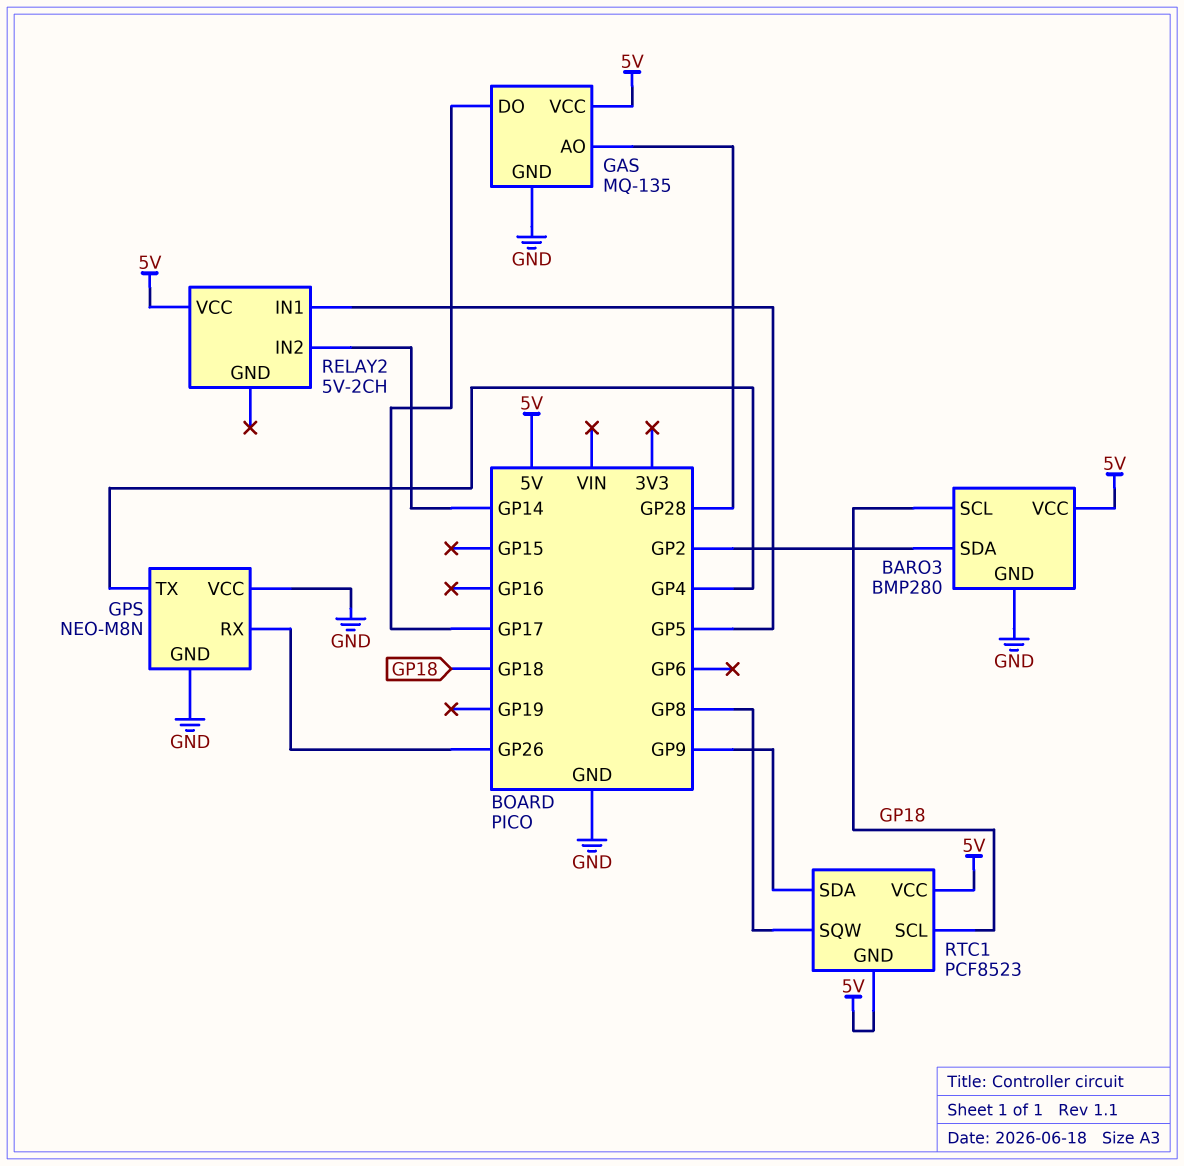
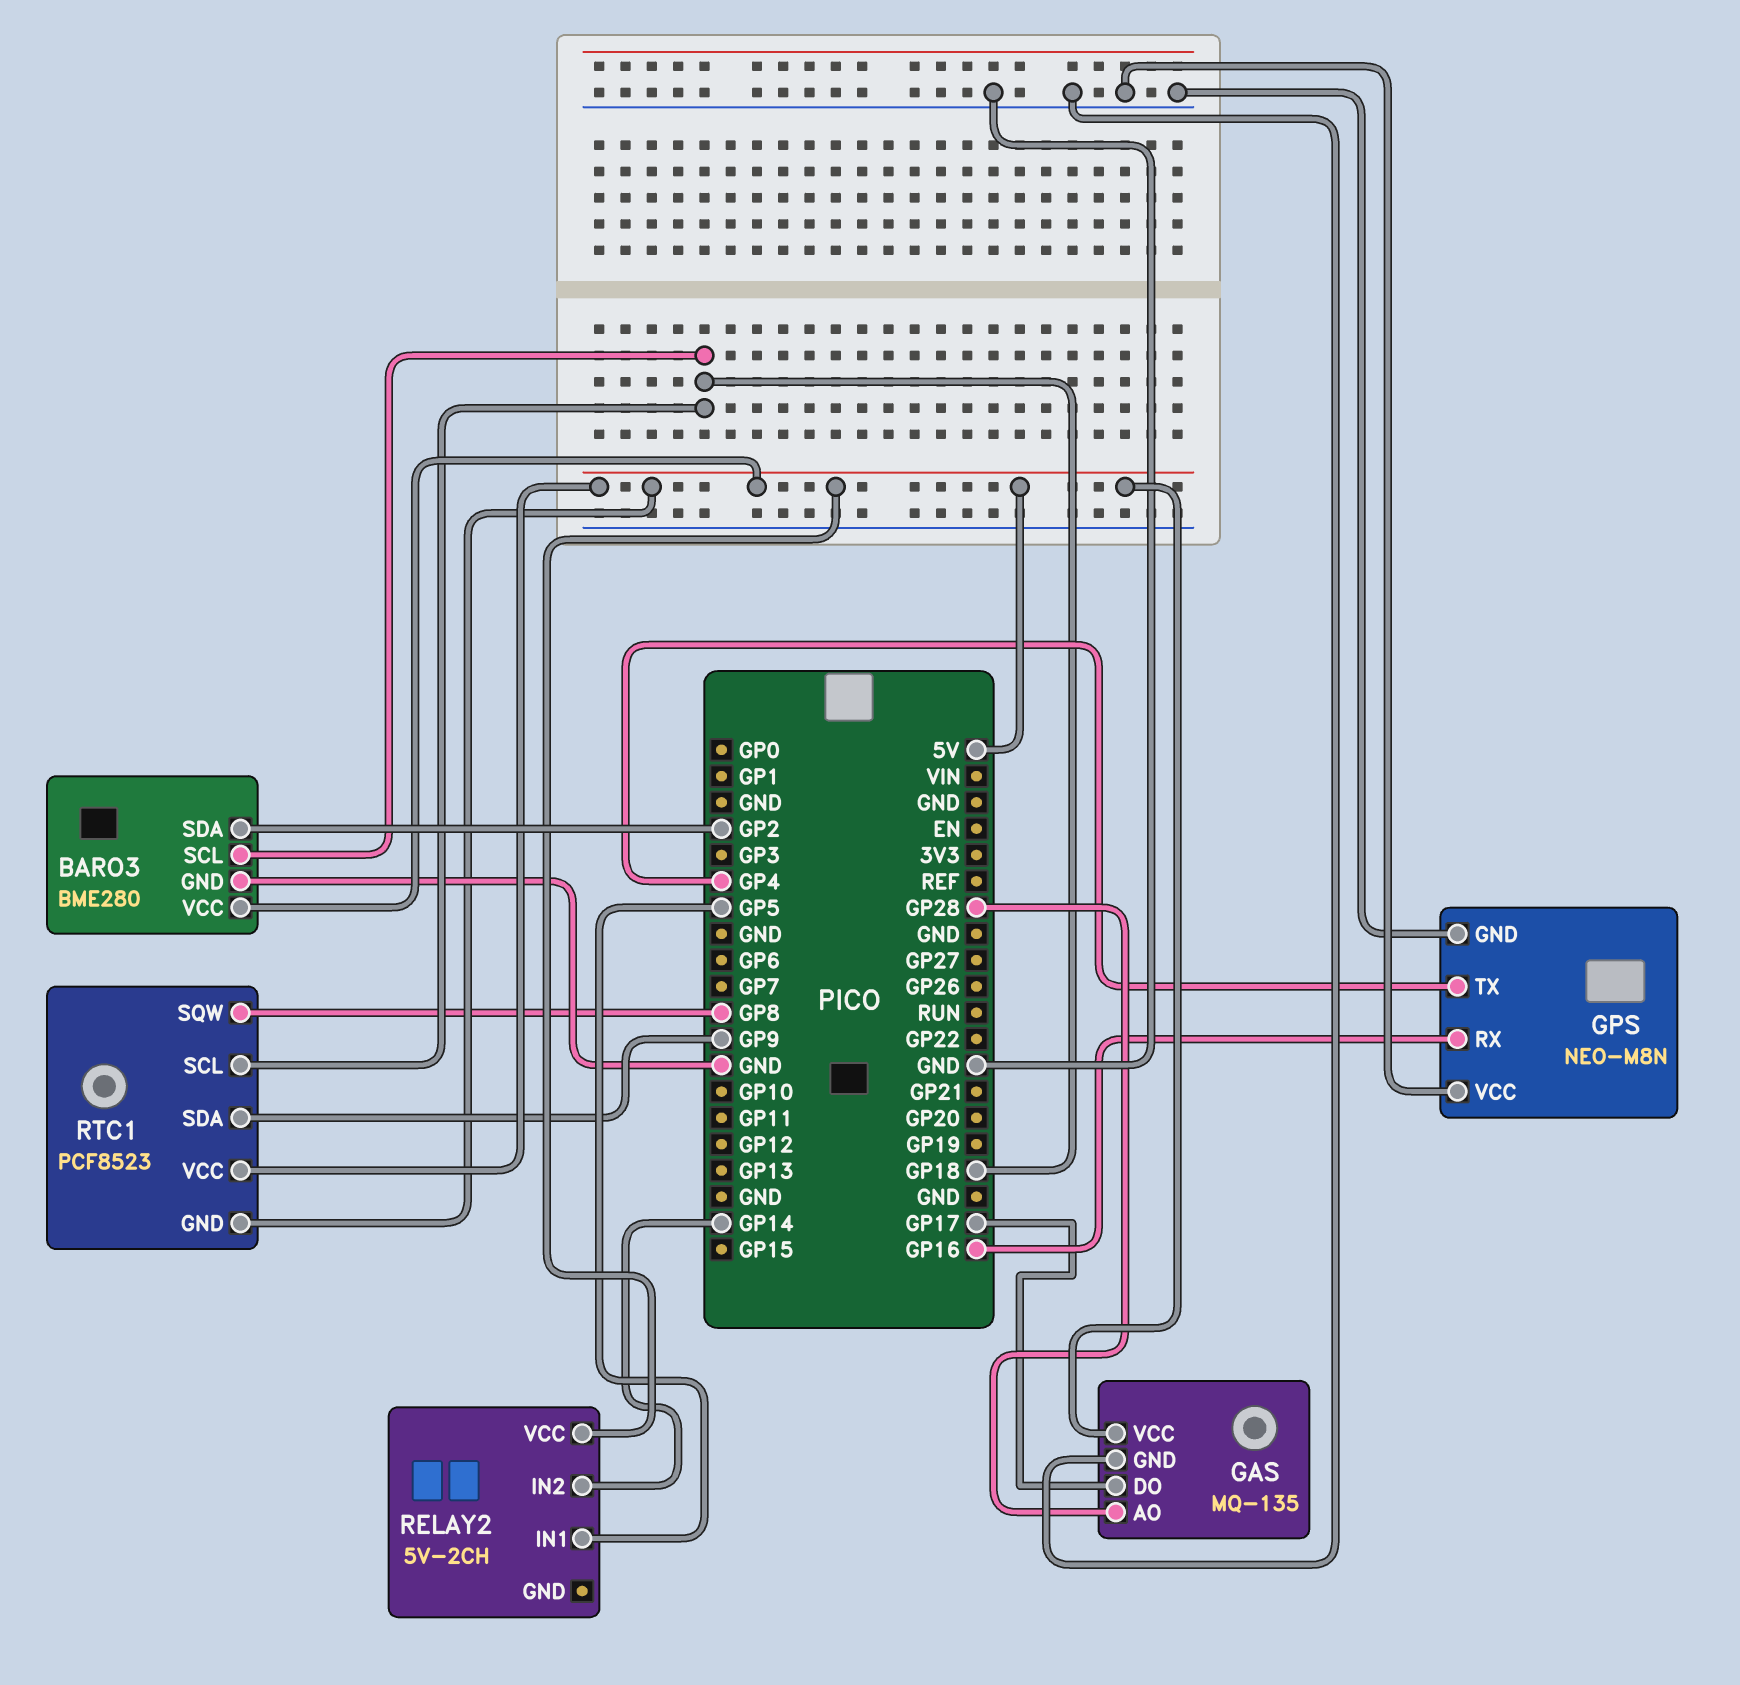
BARO3: BMP280 -> BME280
GPS pin RX: GP26 -> GP16

